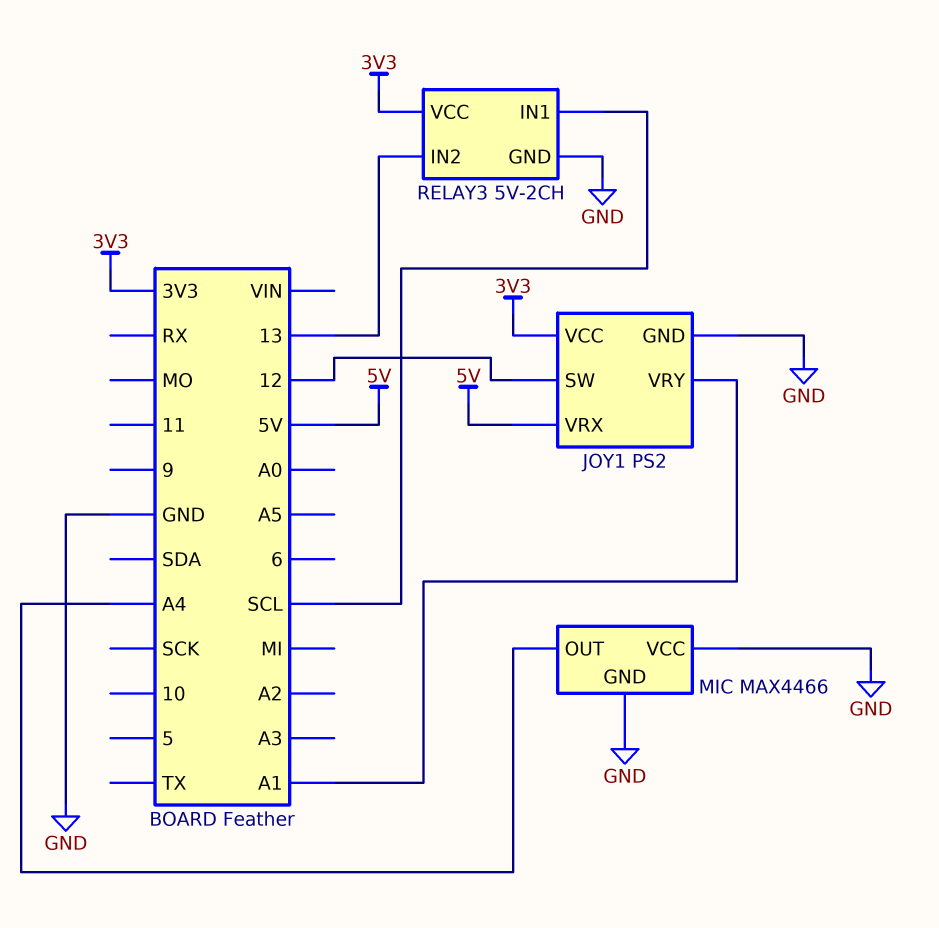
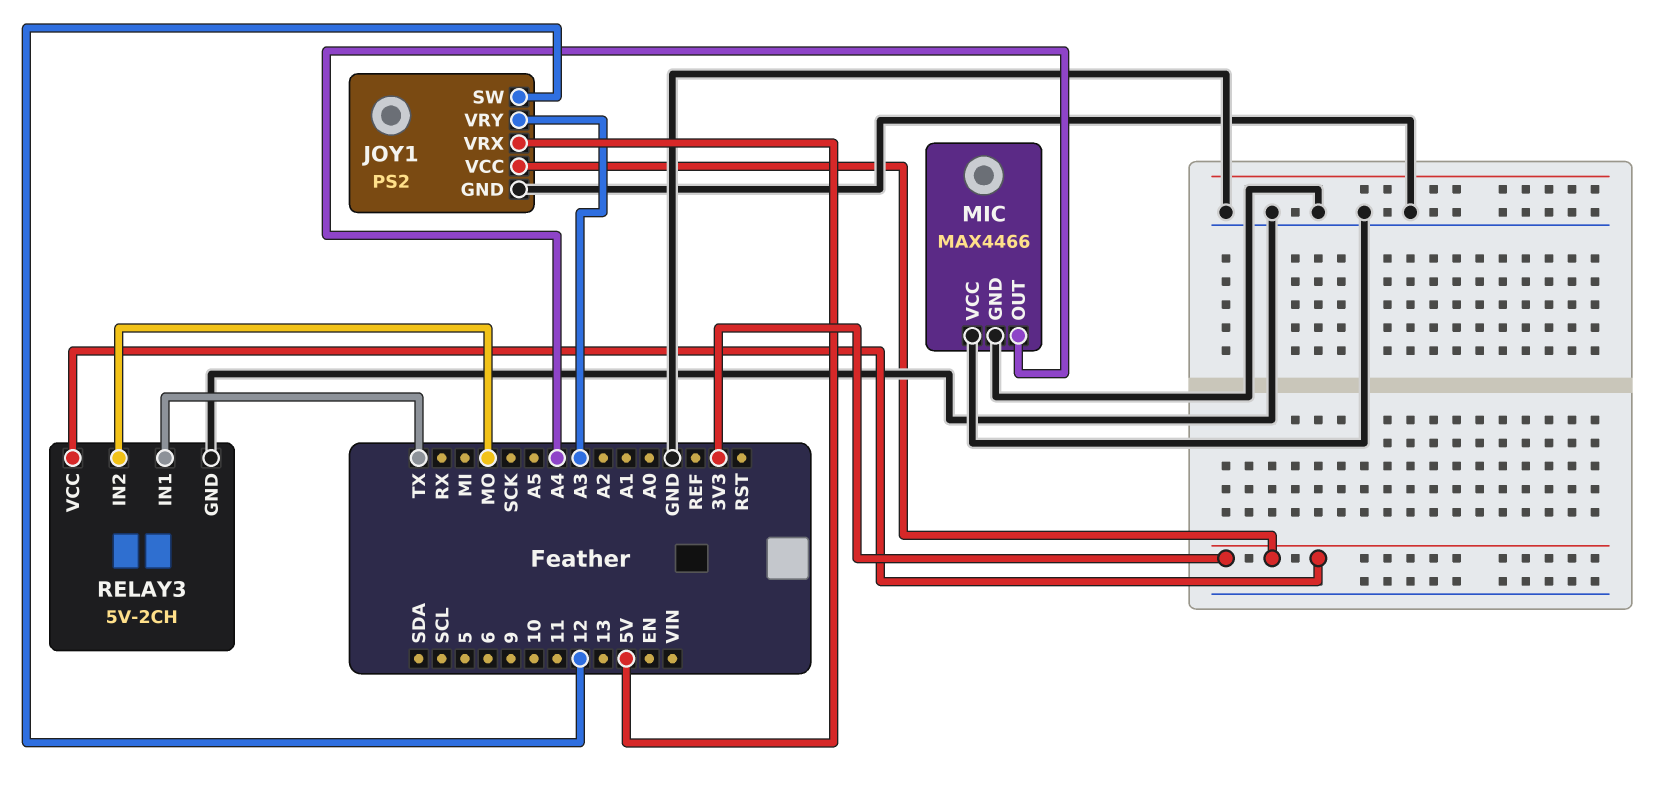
JOY1 pin VRY: A1 -> A3
RELAY3 pin IN1: SCL -> TX
RELAY3 pin IN2: 13 -> MO

